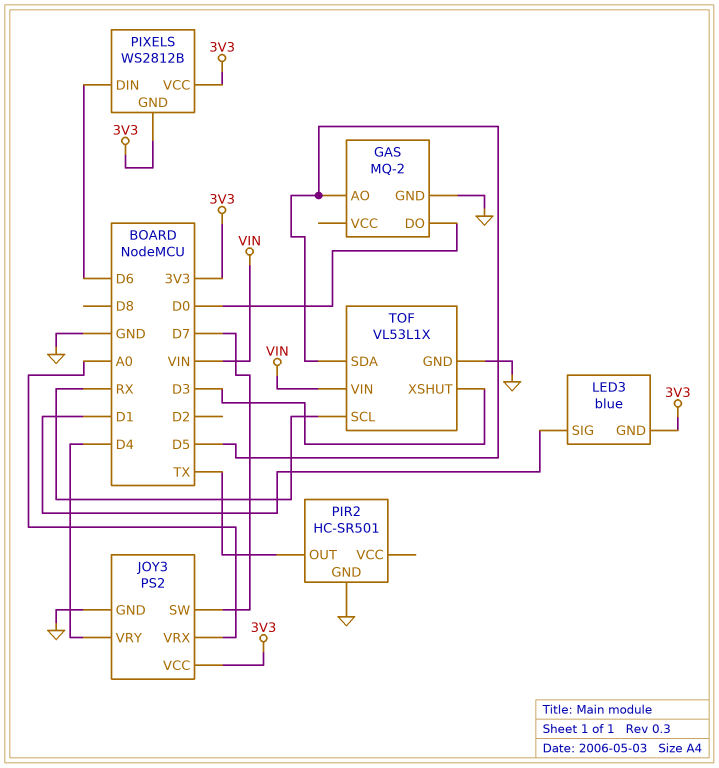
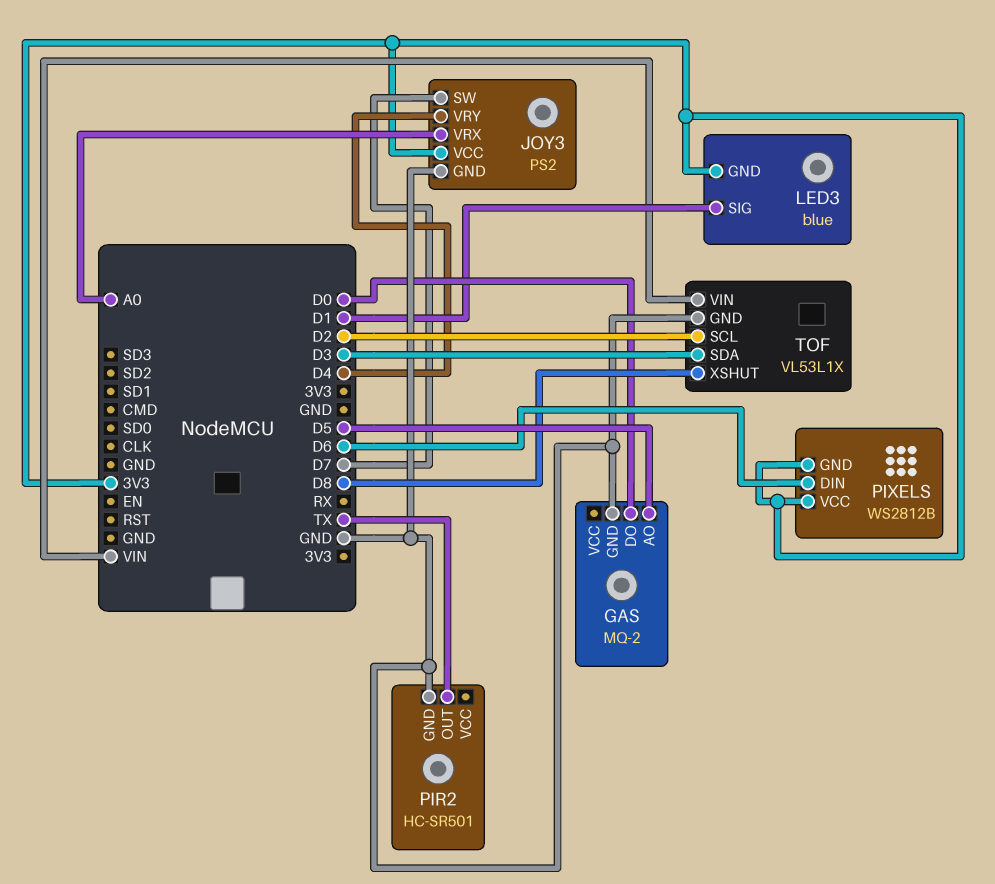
TOF pin SCL: RX -> D2
TOF pin SDA: D5 -> D3
TOF pin XSHUT: D3 -> D8

